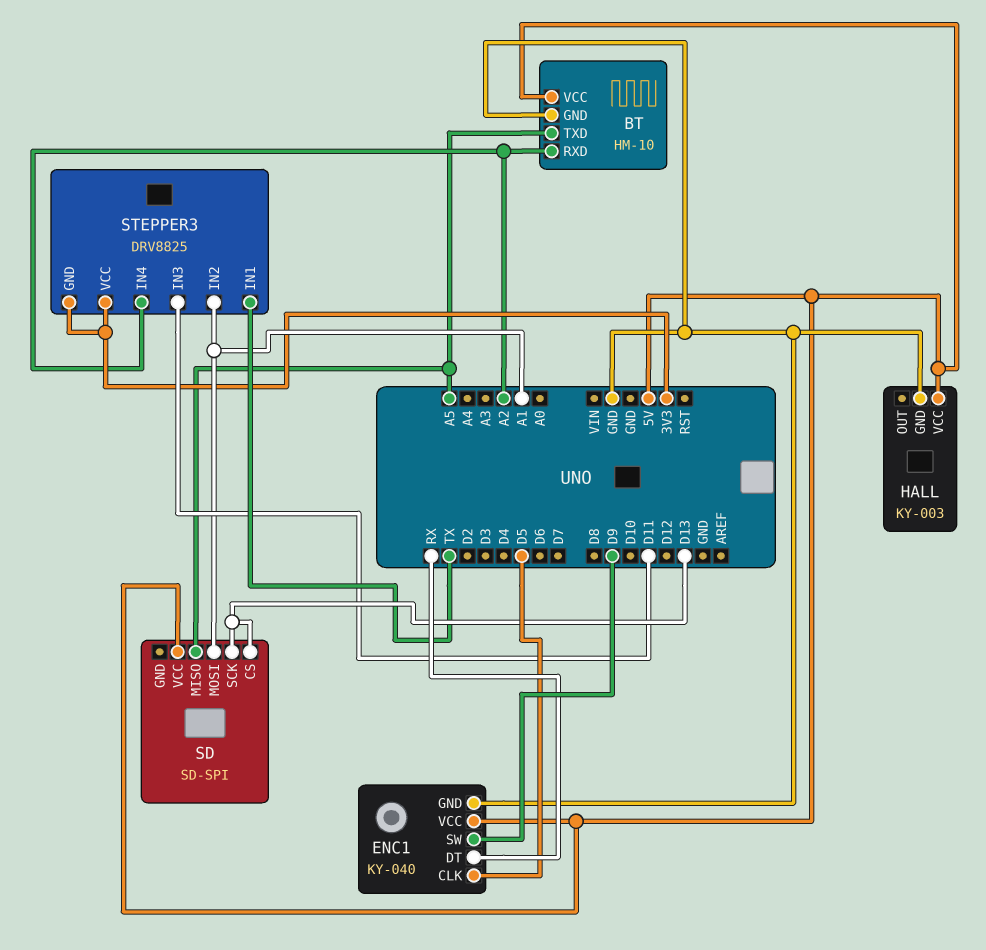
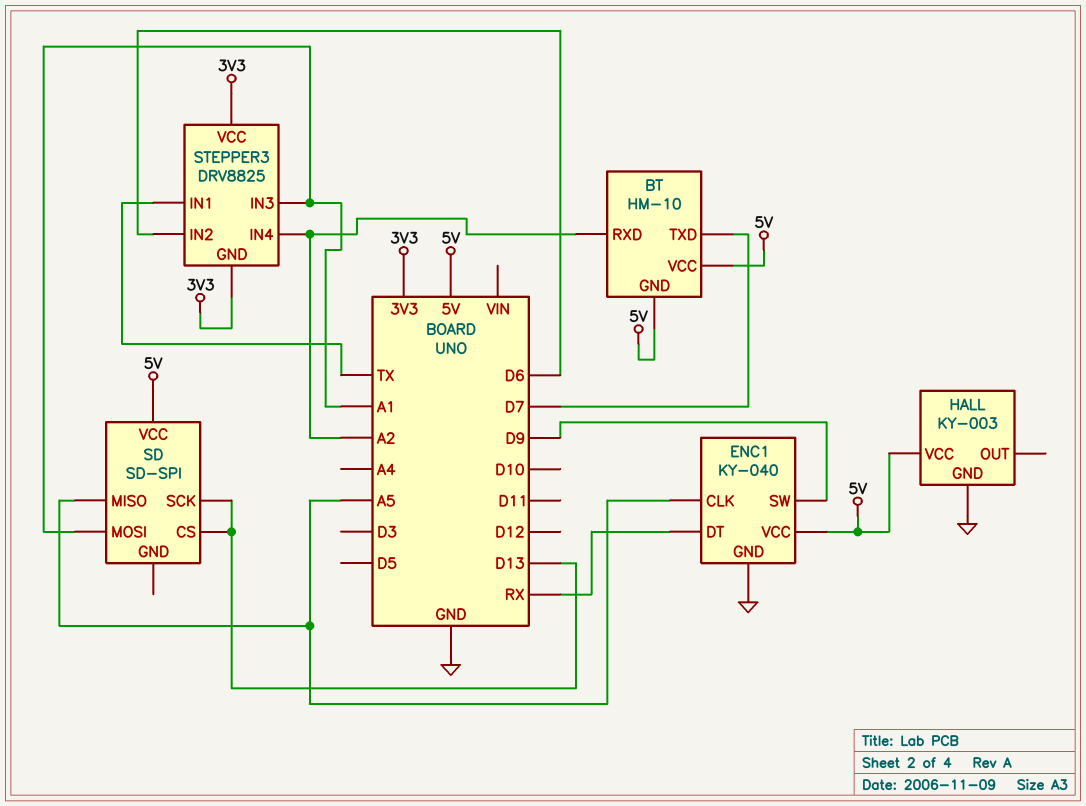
BT pin GND: GND -> 5V
BT pin TXD: A5 -> D7
ENC1 pin CLK: D5 -> A5
STEPPER3 pin IN2: A1 -> D6
STEPPER3 pin IN3: D11 -> A1

